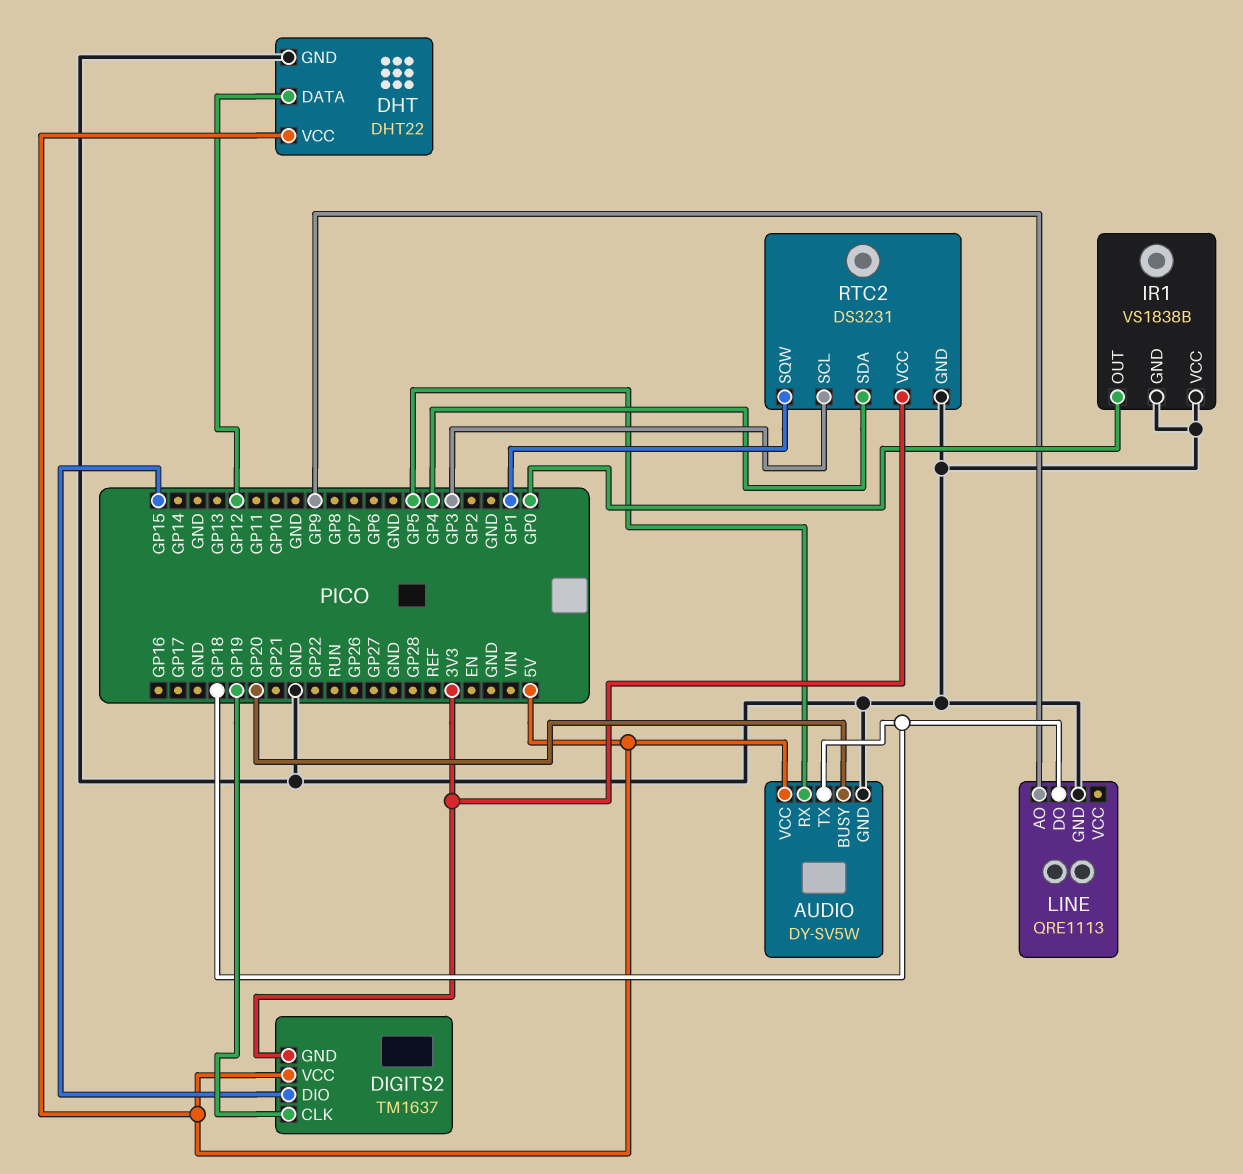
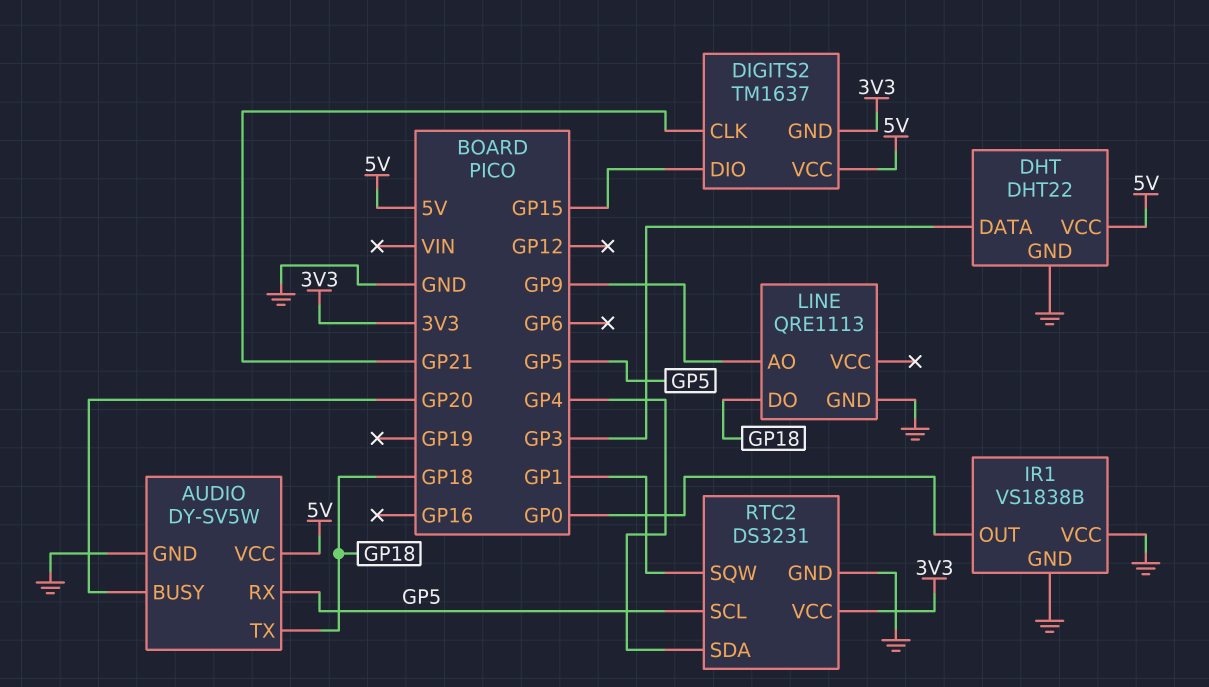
DHT pin DATA: GP12 -> GP3
DIGITS2 pin CLK: GP19 -> GP21
RTC2 pin SCL: GP3 -> GP5

